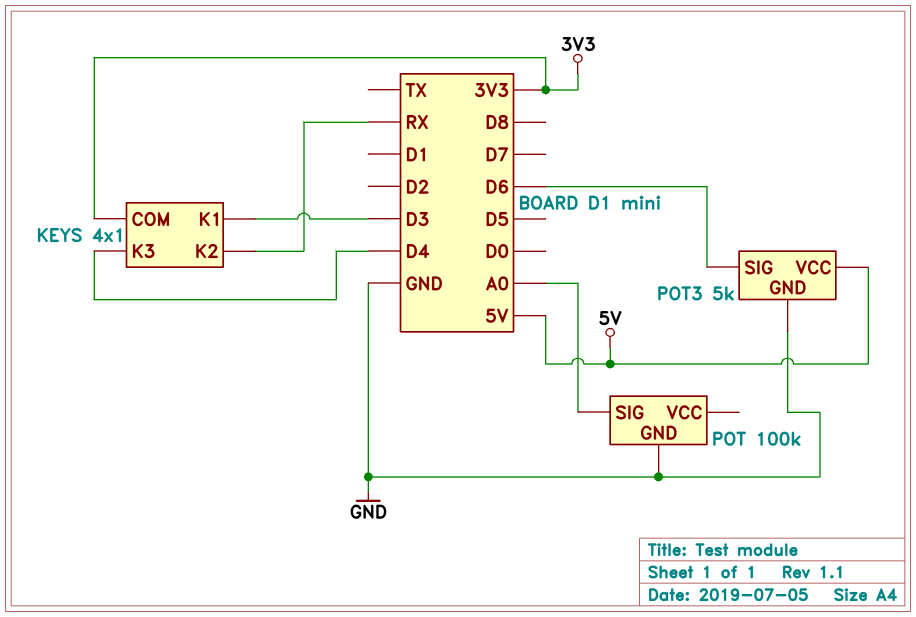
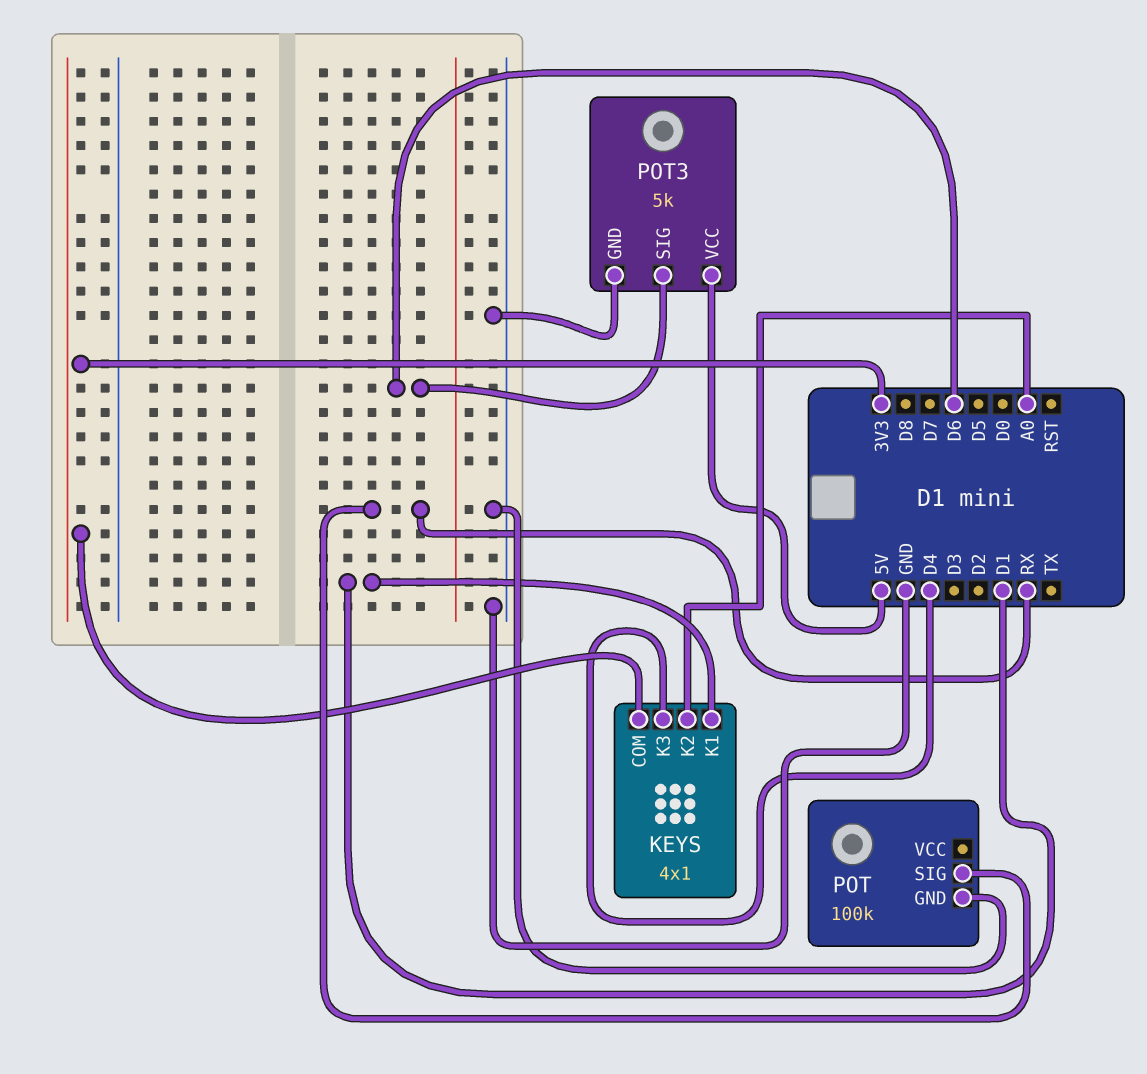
KEYS pin K1: D3 -> D1
KEYS pin K2: RX -> A0
POT pin SIG: A0 -> RX

